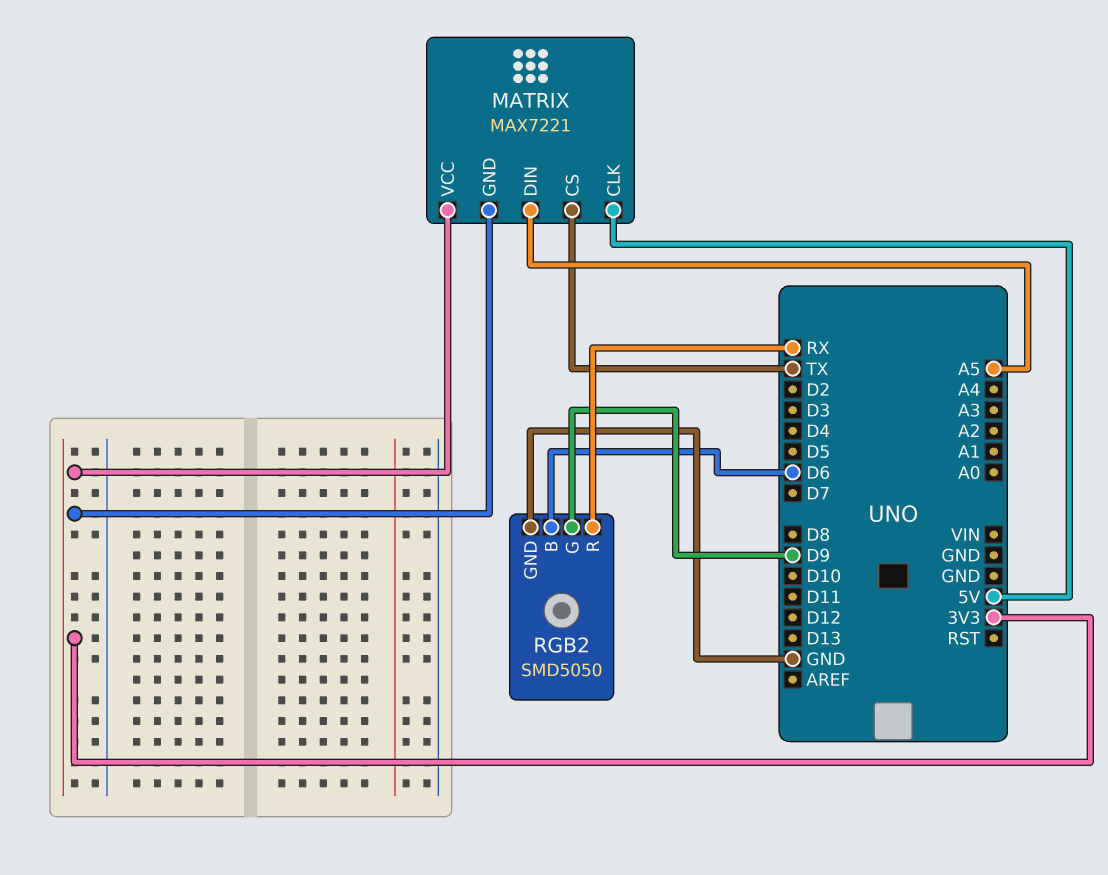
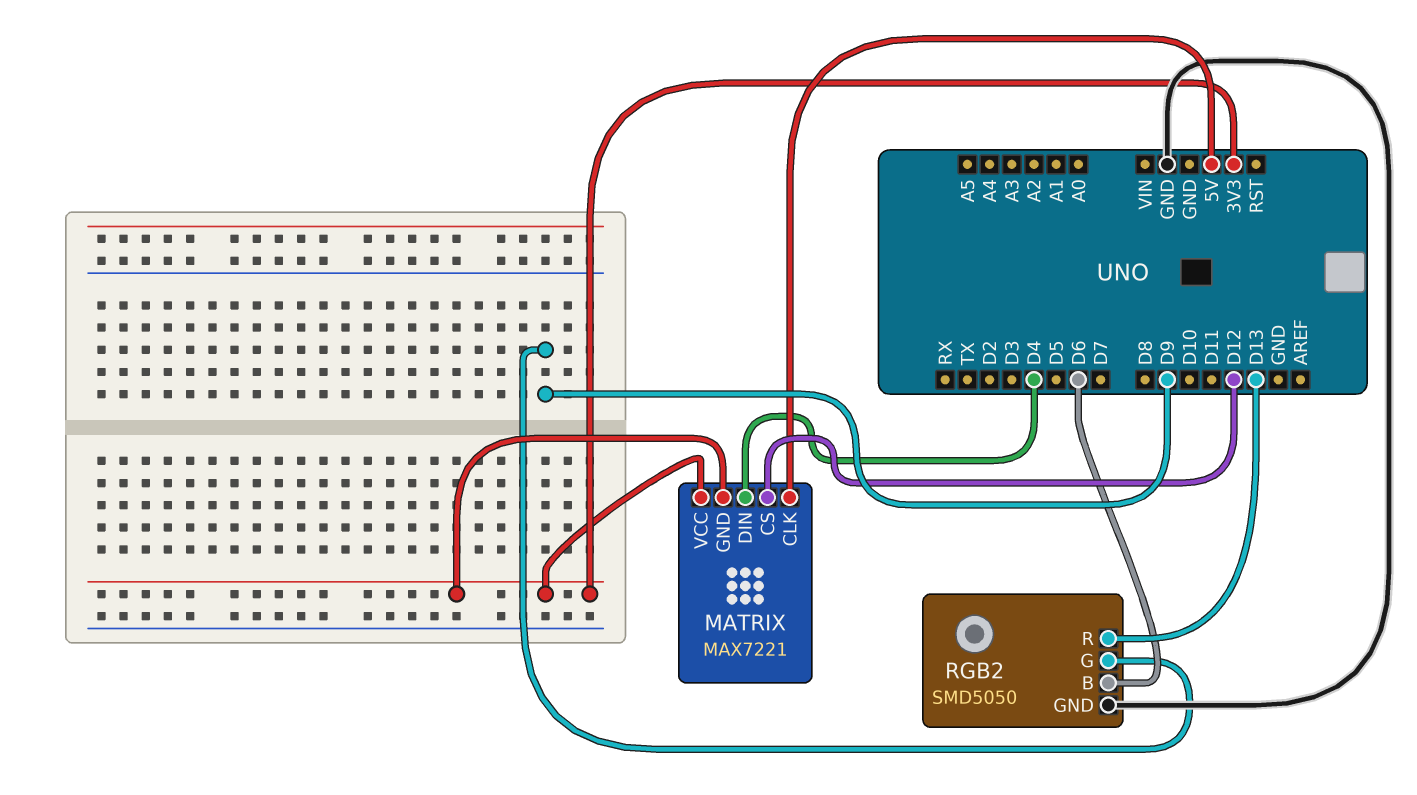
MATRIX pin CS: TX -> D12
MATRIX pin DIN: A5 -> D4
RGB2 pin R: RX -> D13

